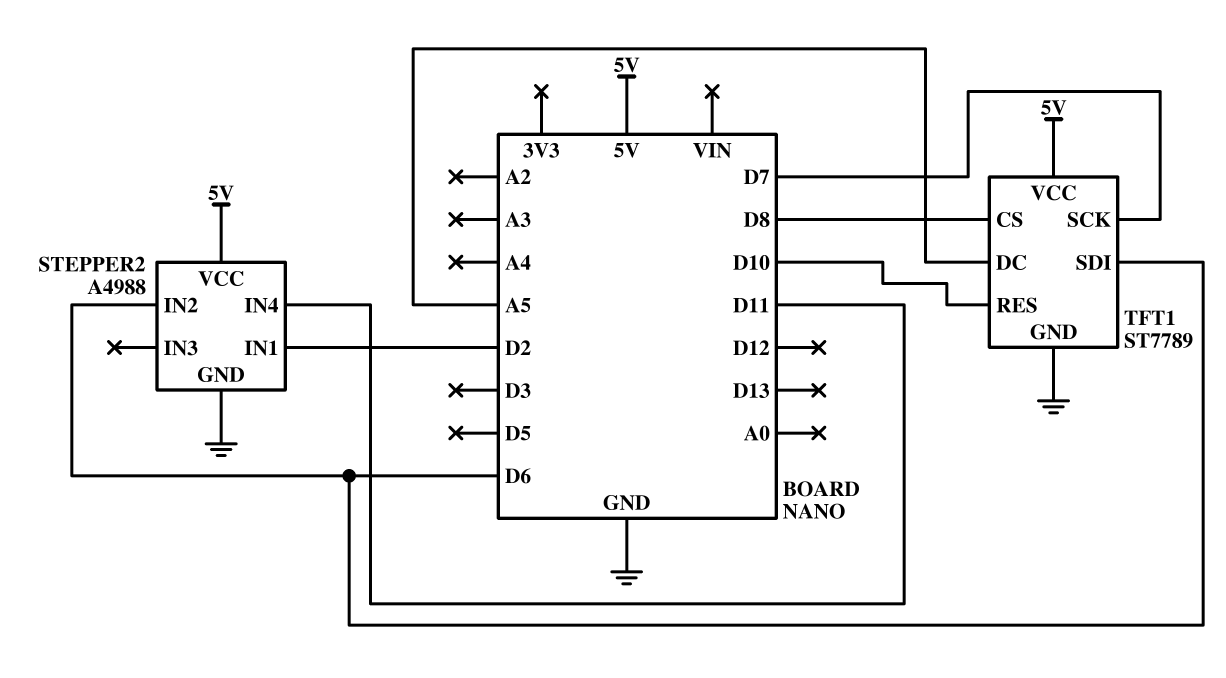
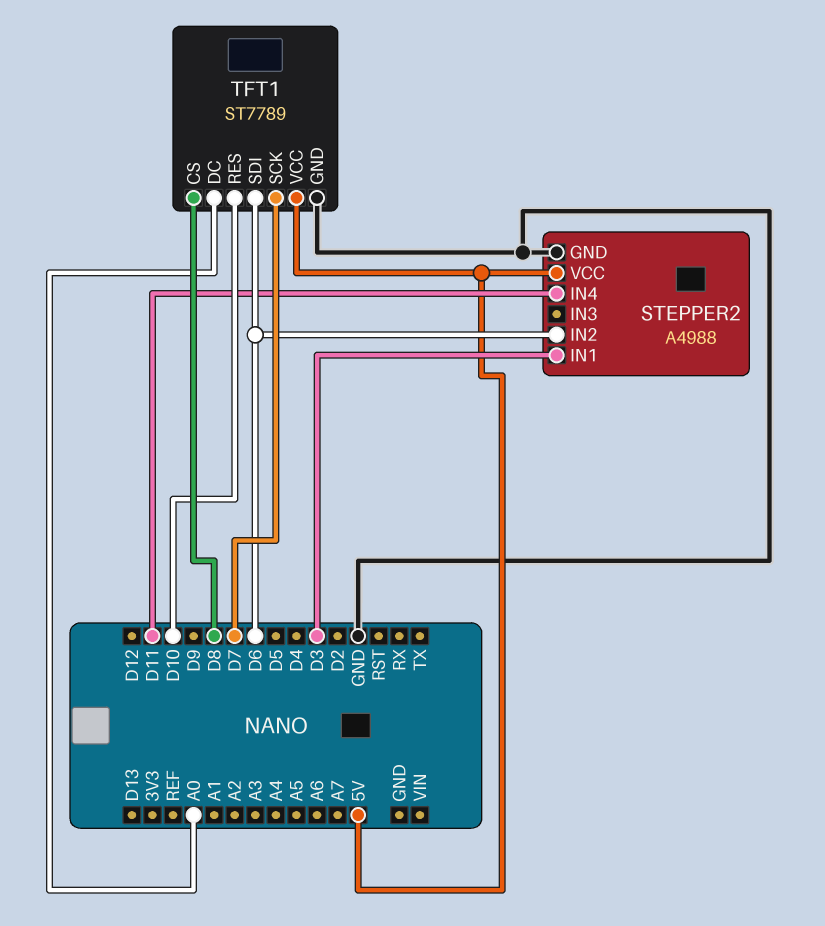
STEPPER2 pin IN1: D2 -> D3
TFT1 pin DC: A5 -> A0

